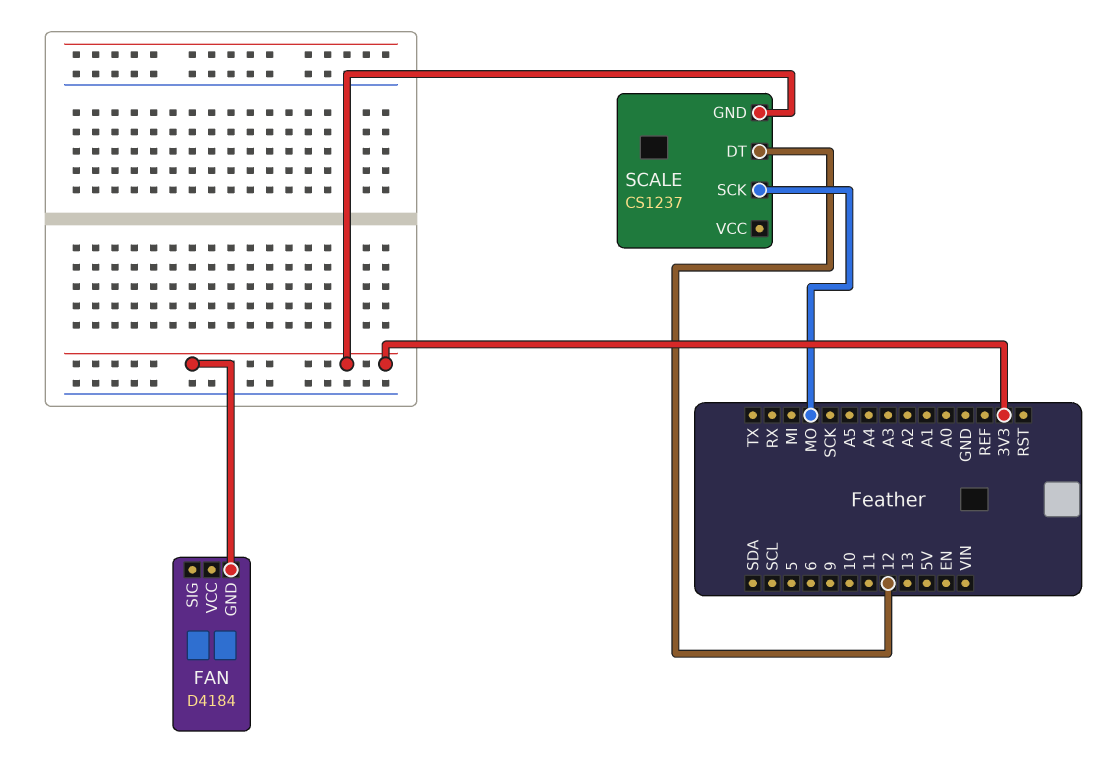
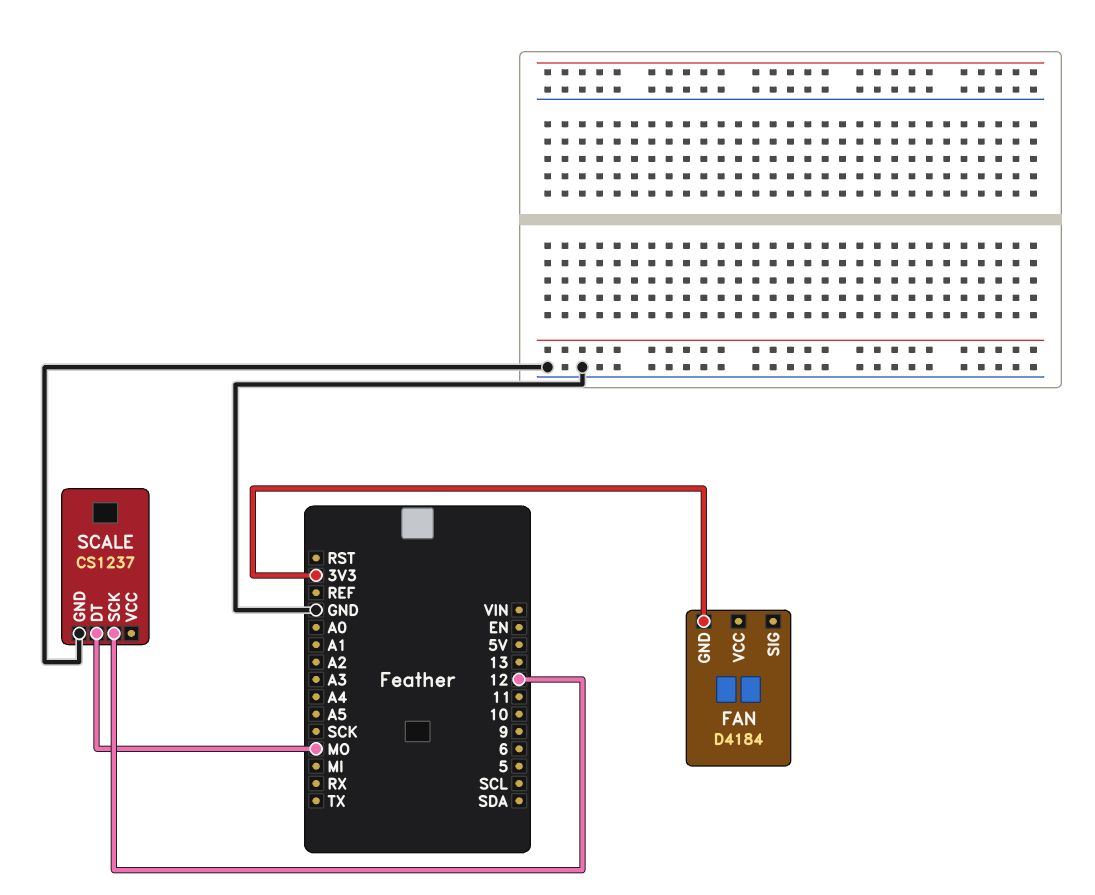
SCALE pin DT: 12 -> MO
SCALE pin GND: 3V3 -> GND
SCALE pin SCK: MO -> 12

